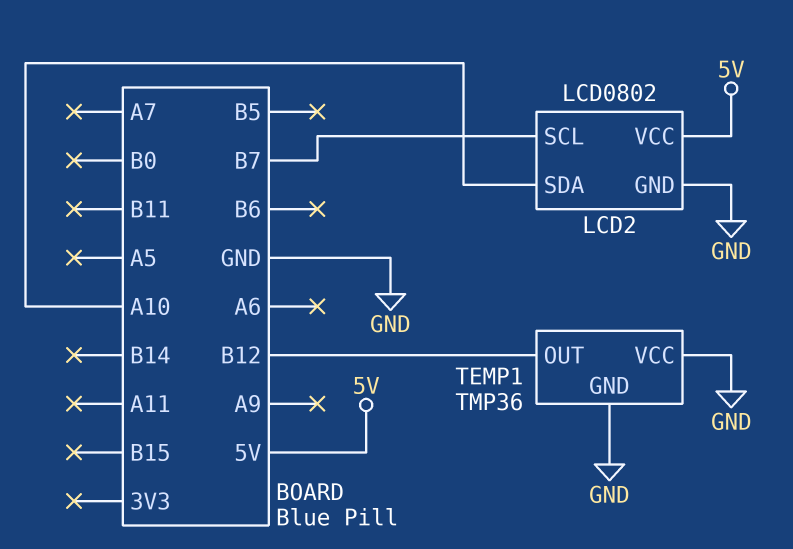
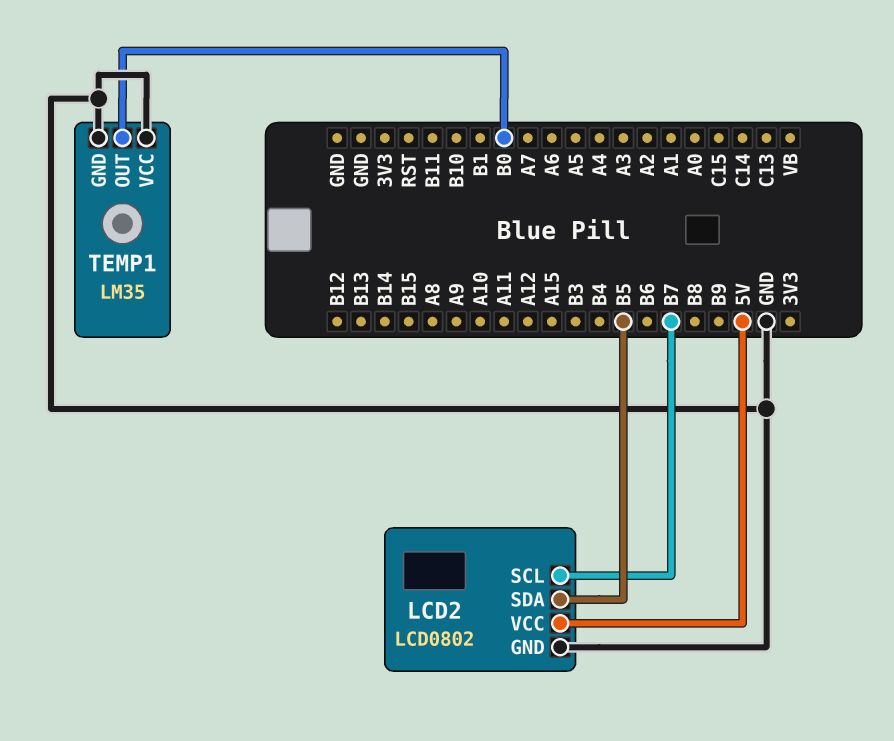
LCD2 pin SDA: A10 -> B5
TEMP1: TMP36 -> LM35
TEMP1 pin OUT: B12 -> B0

